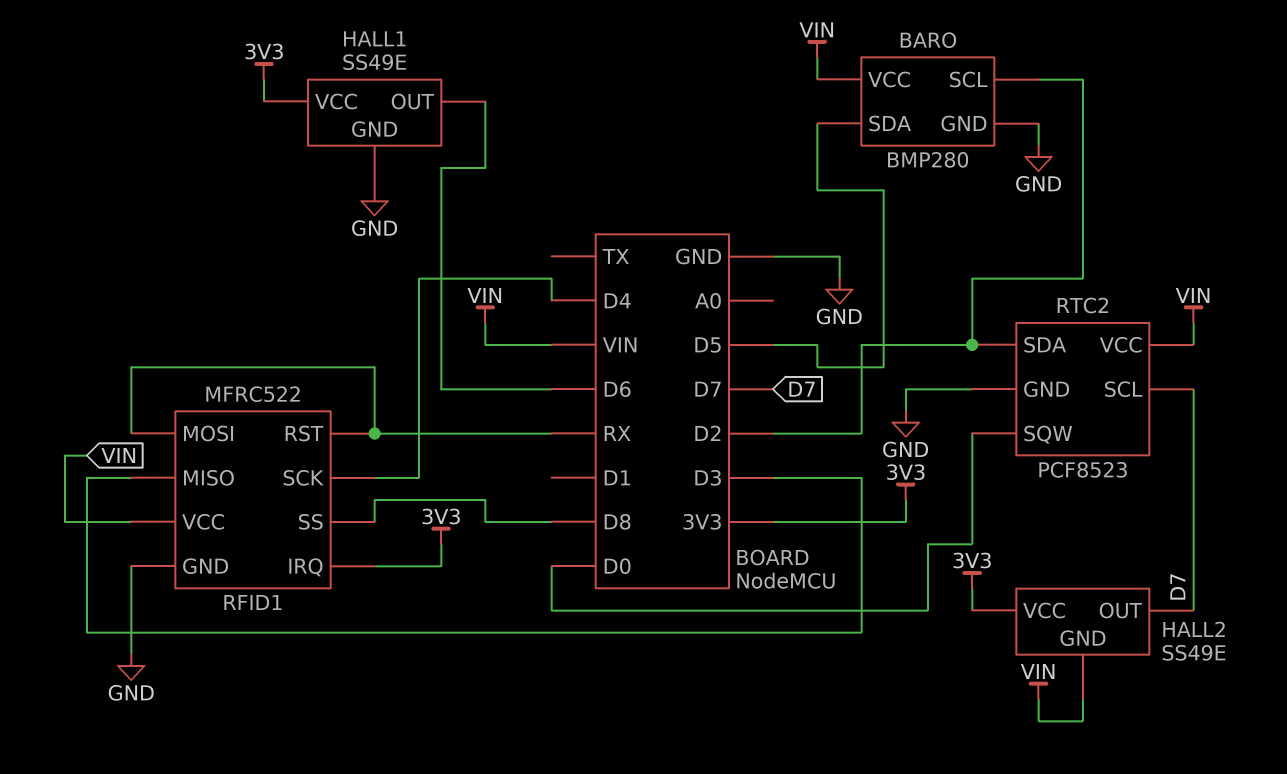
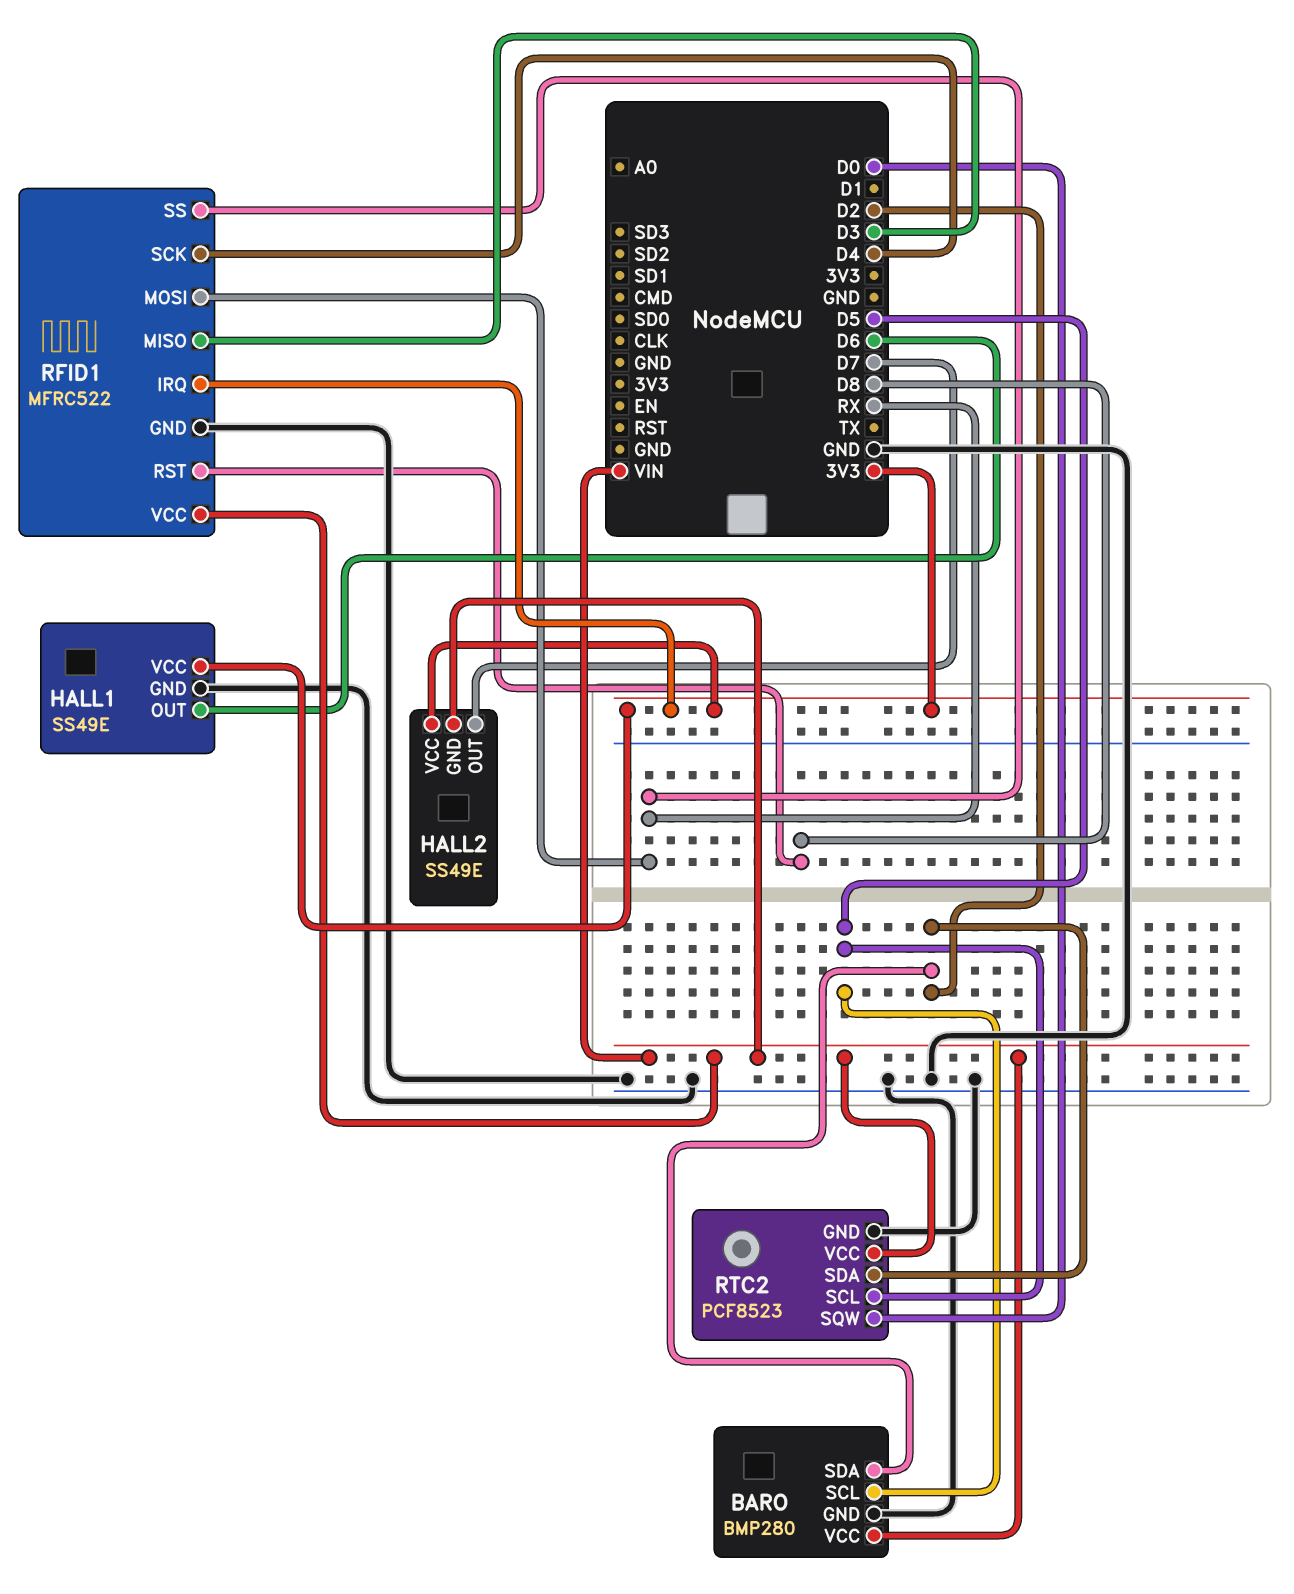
BARO pin SCL: D2 -> D5
BARO pin SDA: D5 -> D2
RFID1 pin RST: RX -> D8
RFID1 pin SS: D8 -> RX
RTC2 pin SCL: D7 -> D5

